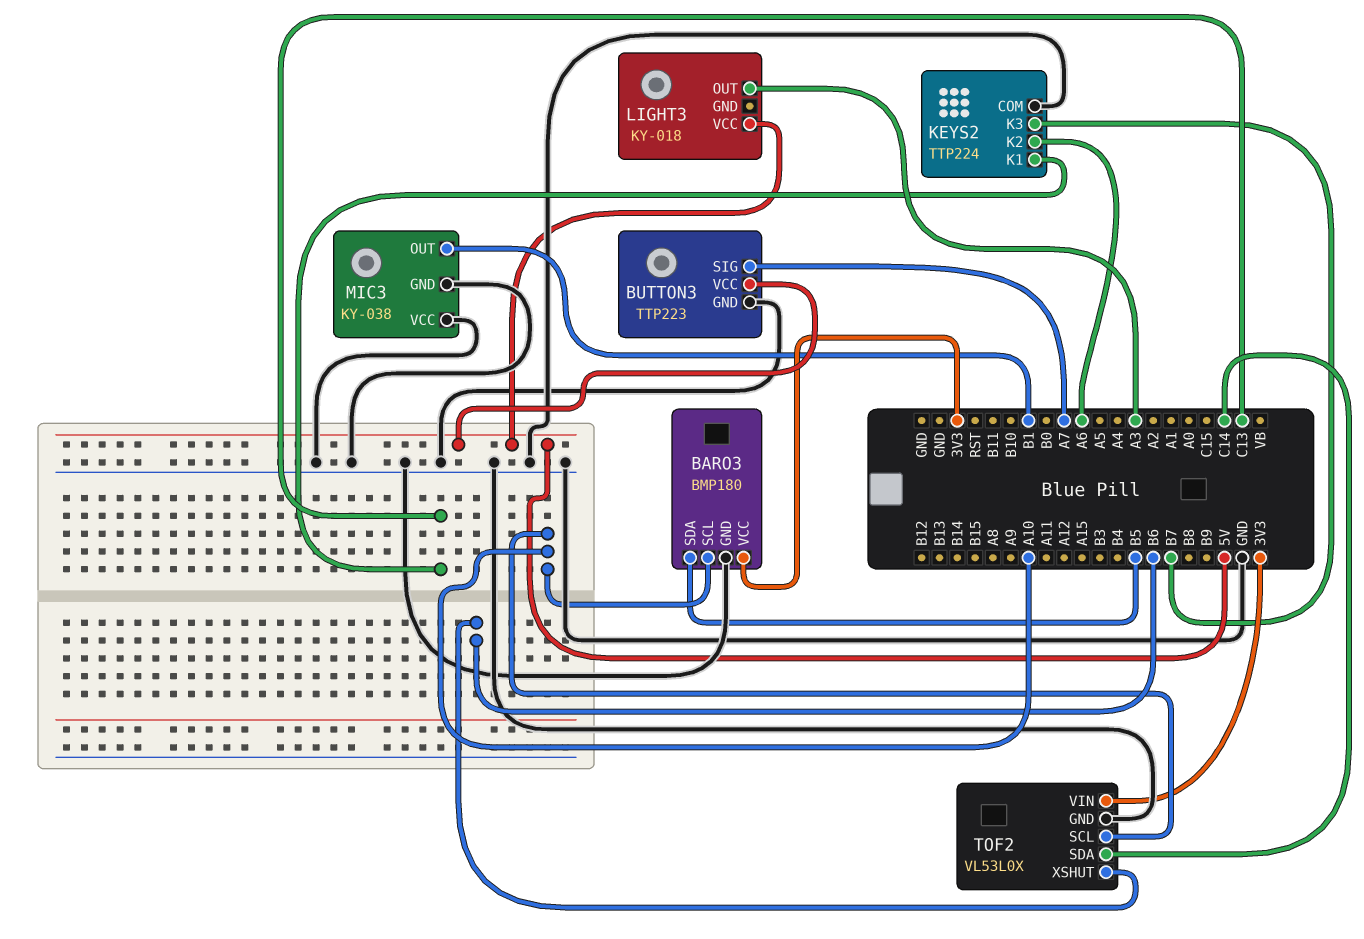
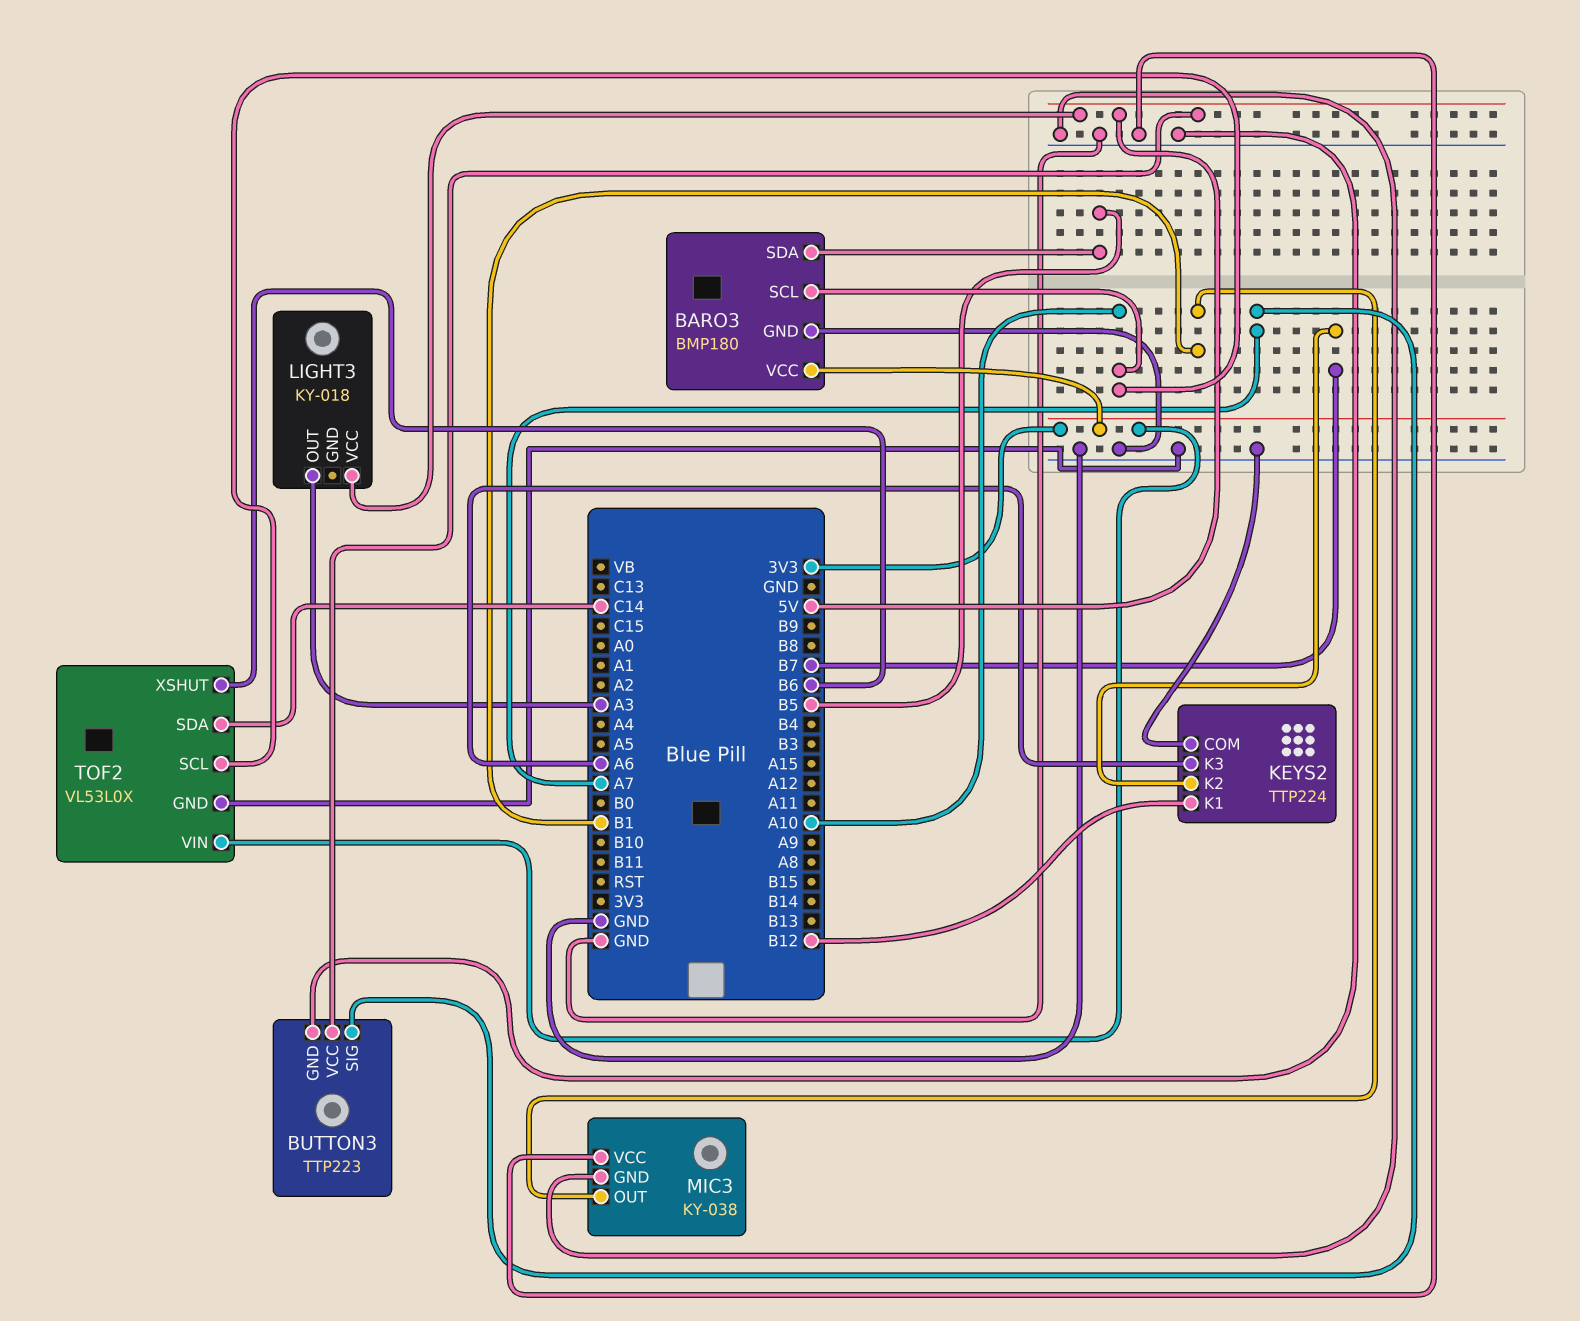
KEYS2 pin K1: C13 -> B12
KEYS2 pin K2: A6 -> B7
KEYS2 pin K3: B7 -> A6

